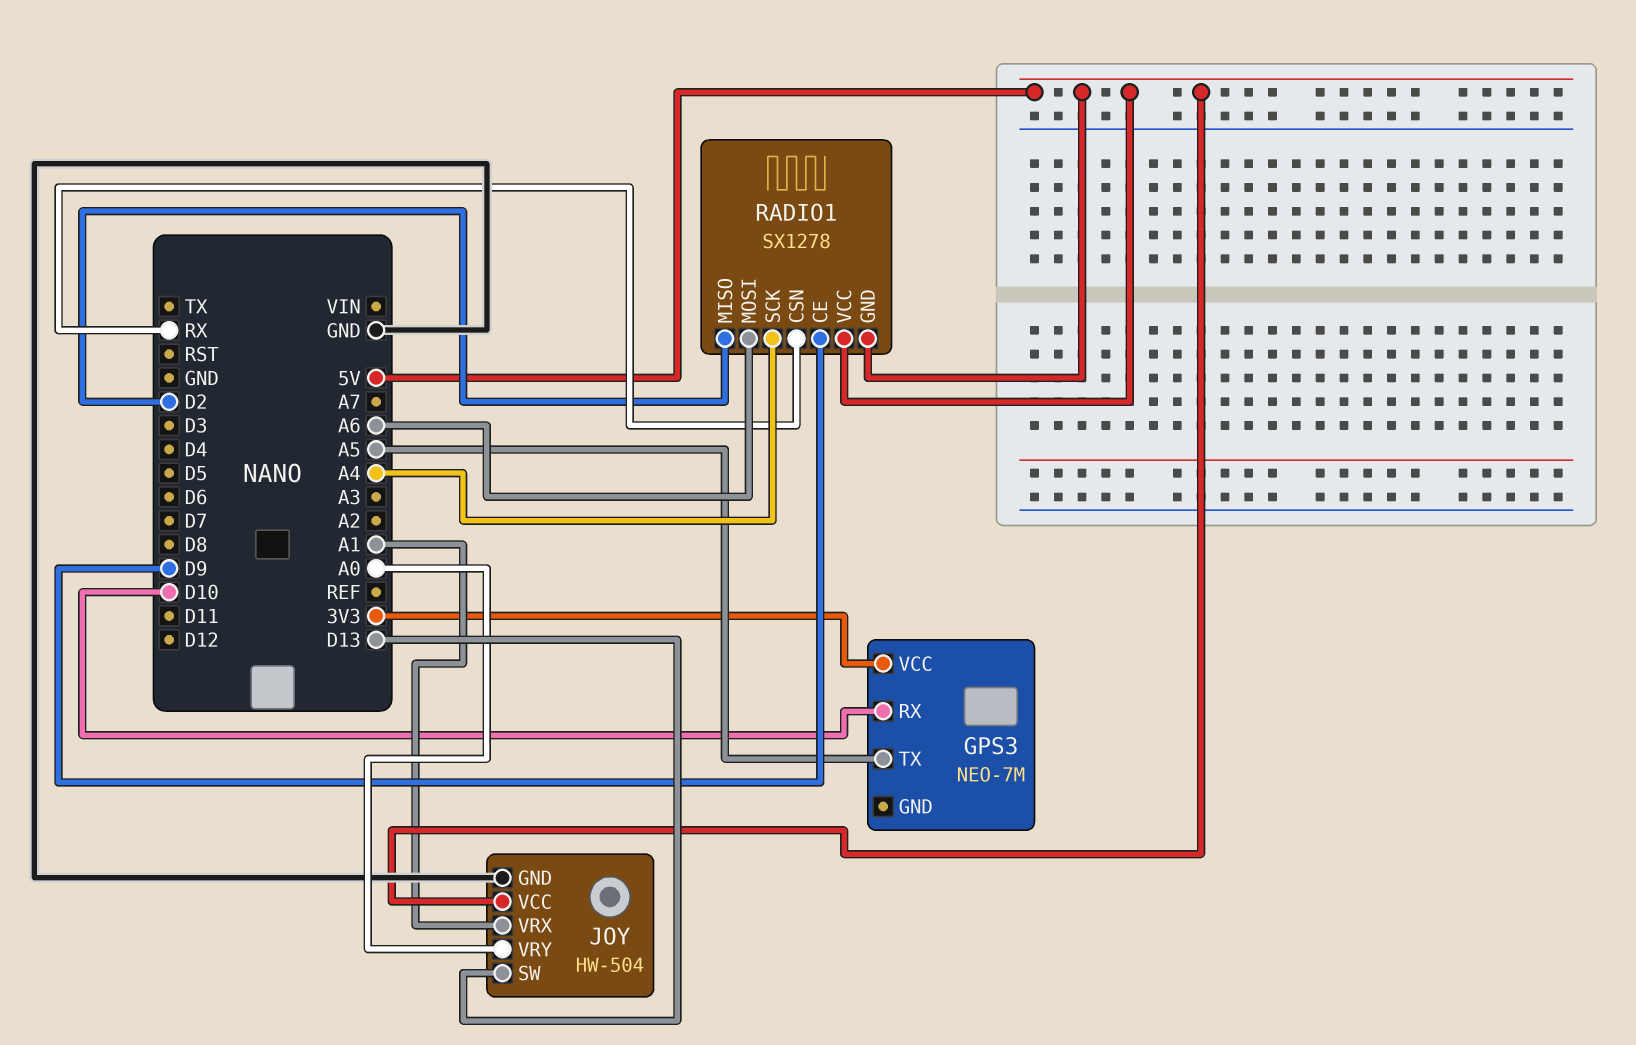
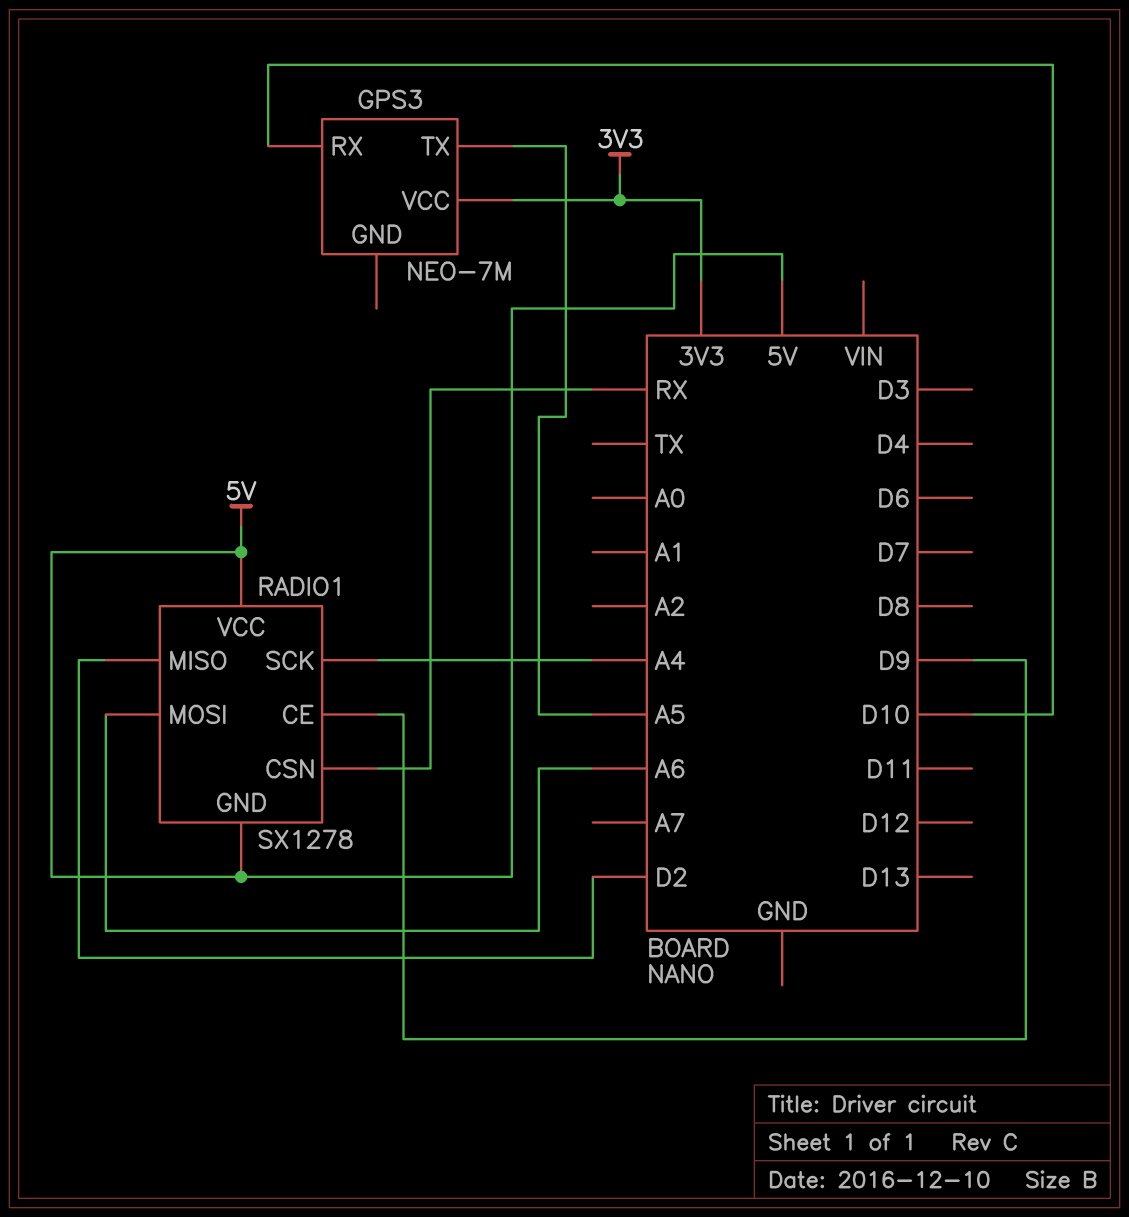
JOY: HW-504 -> none
JOY pin GND: GND -> none
JOY pin SW: D13 -> none
JOY pin VCC: 5V -> none
JOY pin VRX: A1 -> none
JOY pin VRY: A0 -> none

